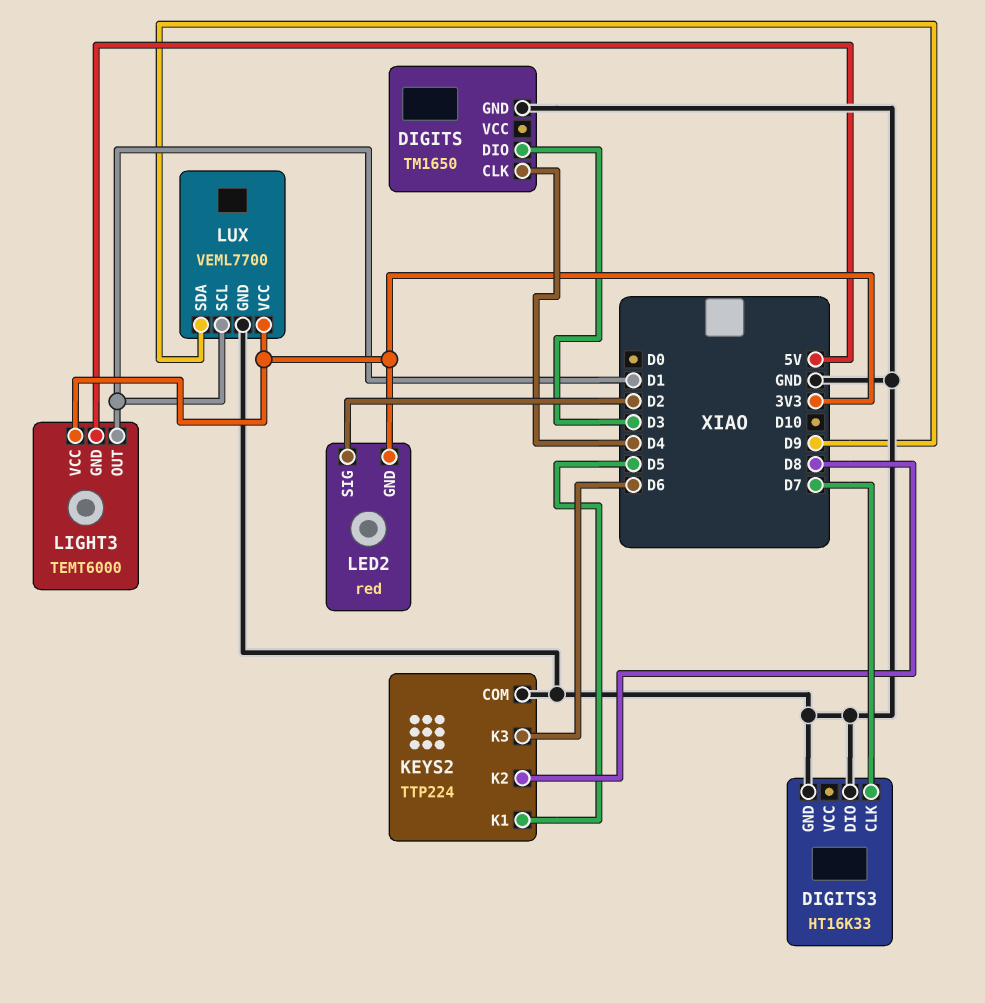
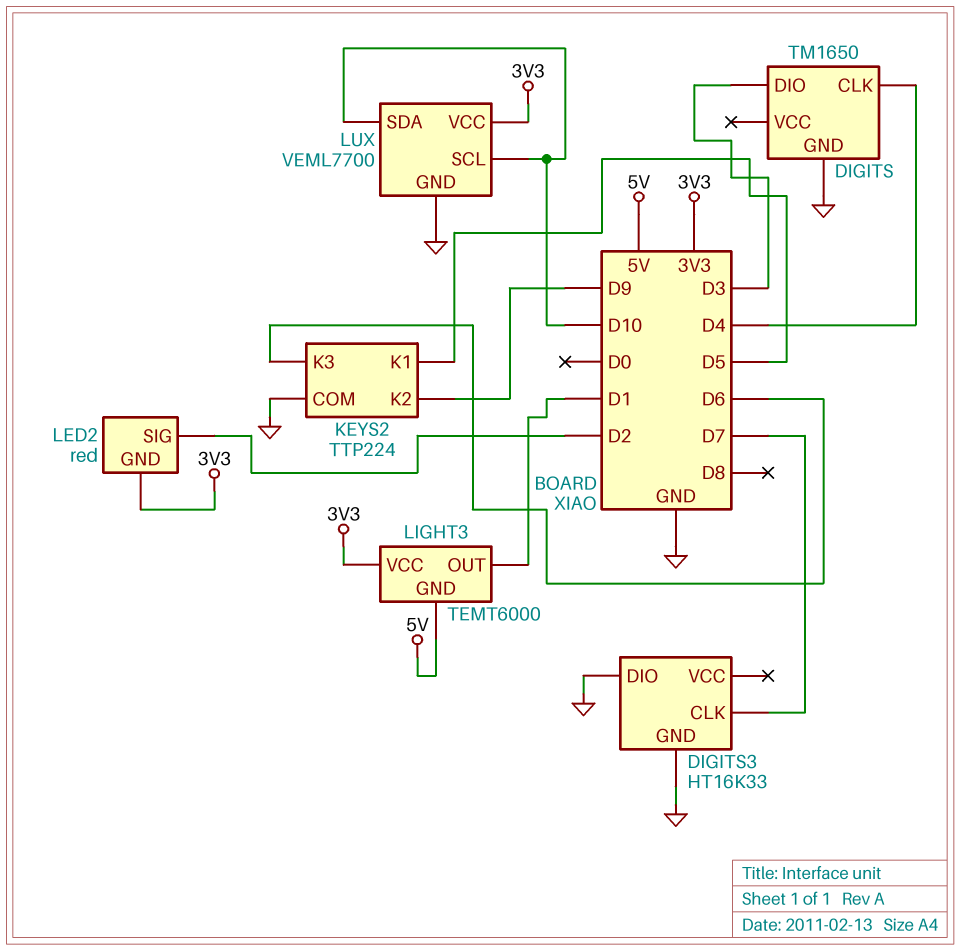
KEYS2 pin K2: D8 -> D9
LUX pin SCL: D1 -> D10
LUX pin SDA: D9 -> D10

